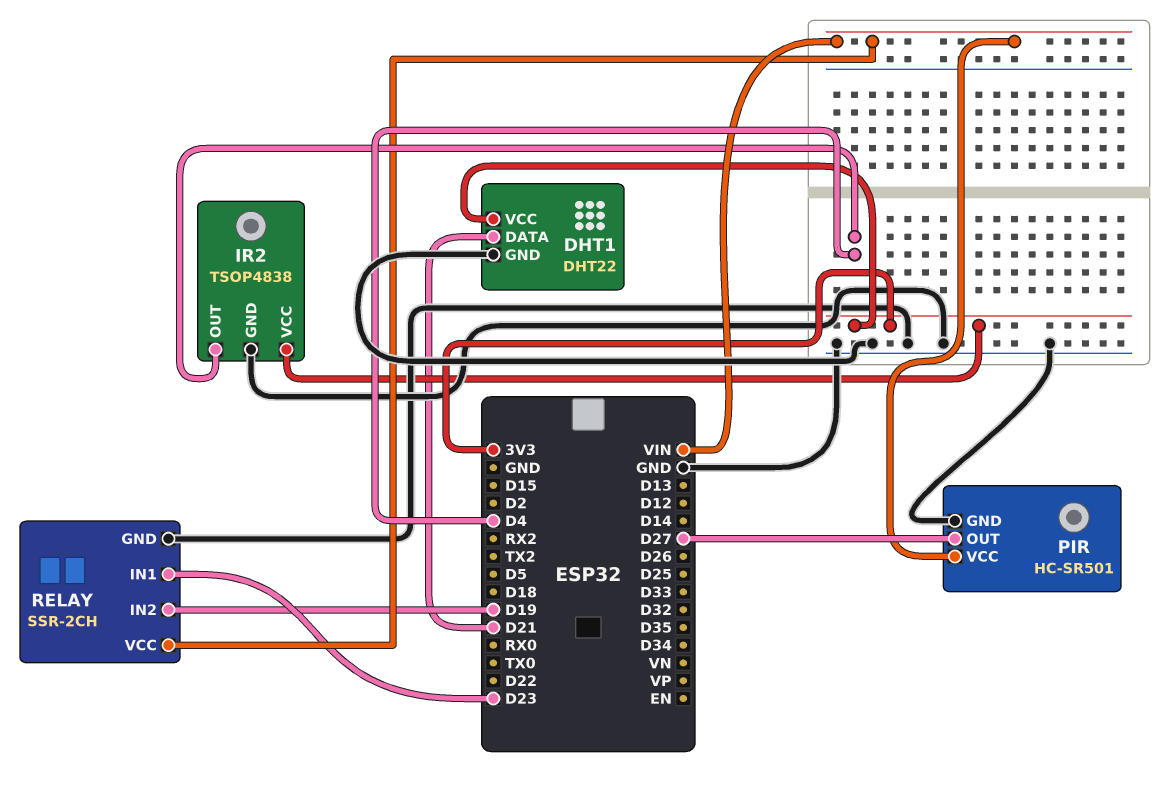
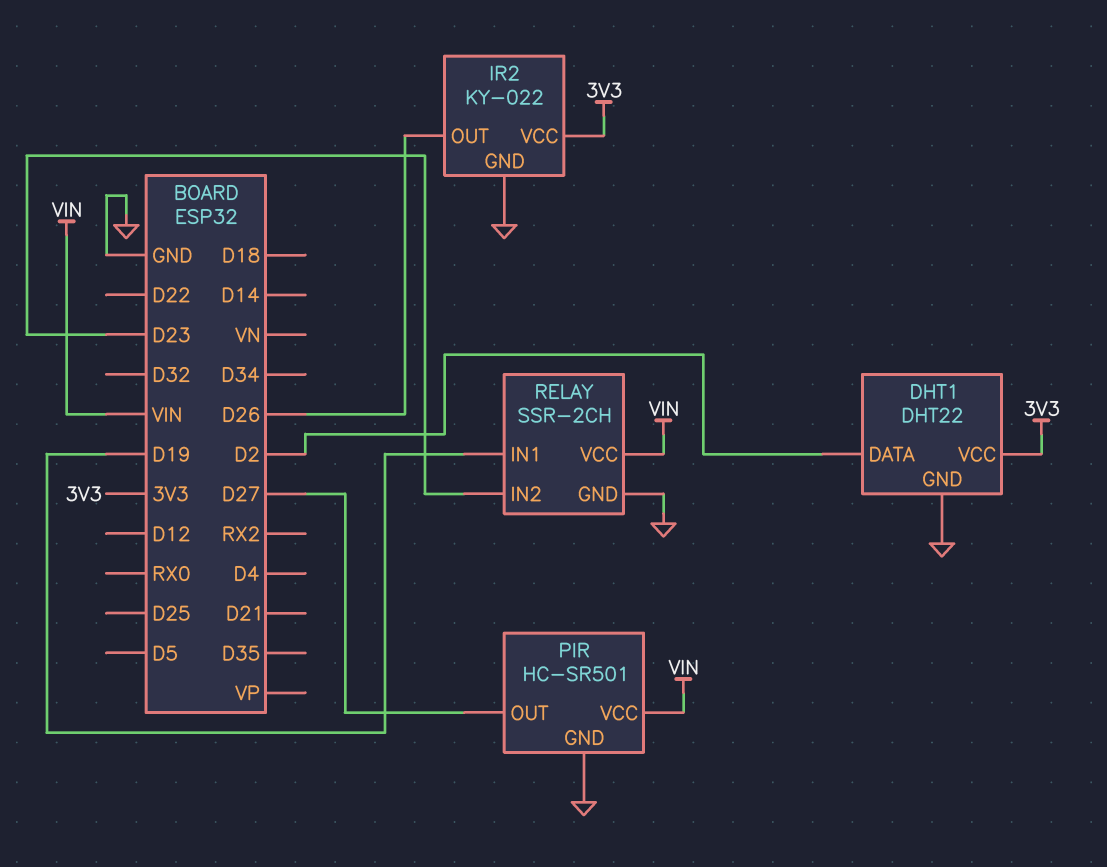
DHT1 pin DATA: D21 -> D2
IR2: TSOP4838 -> KY-022
IR2 pin OUT: D4 -> D26
RELAY pin IN1: D23 -> D19
RELAY pin IN2: D19 -> D23

